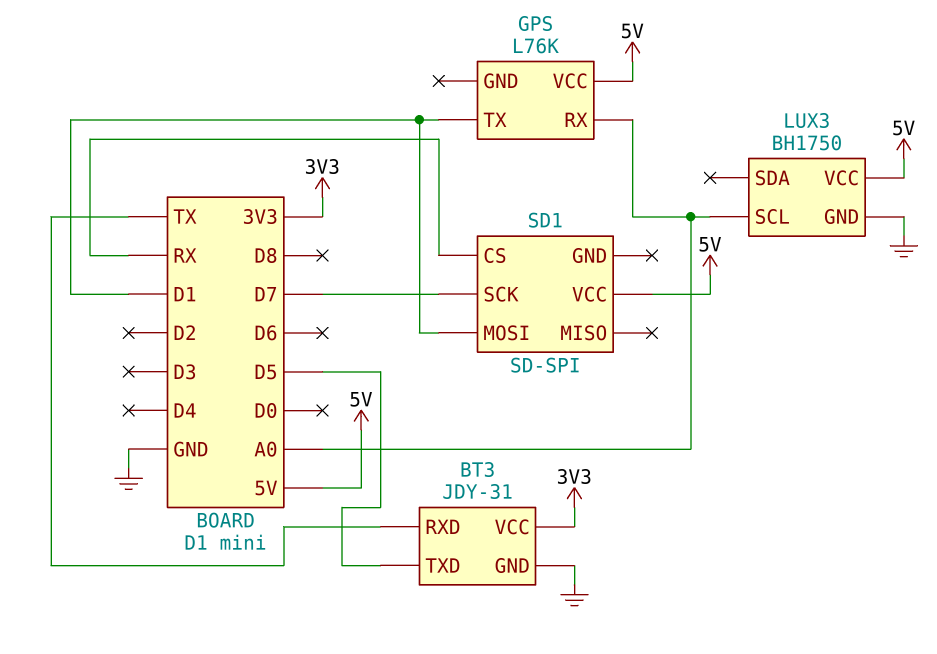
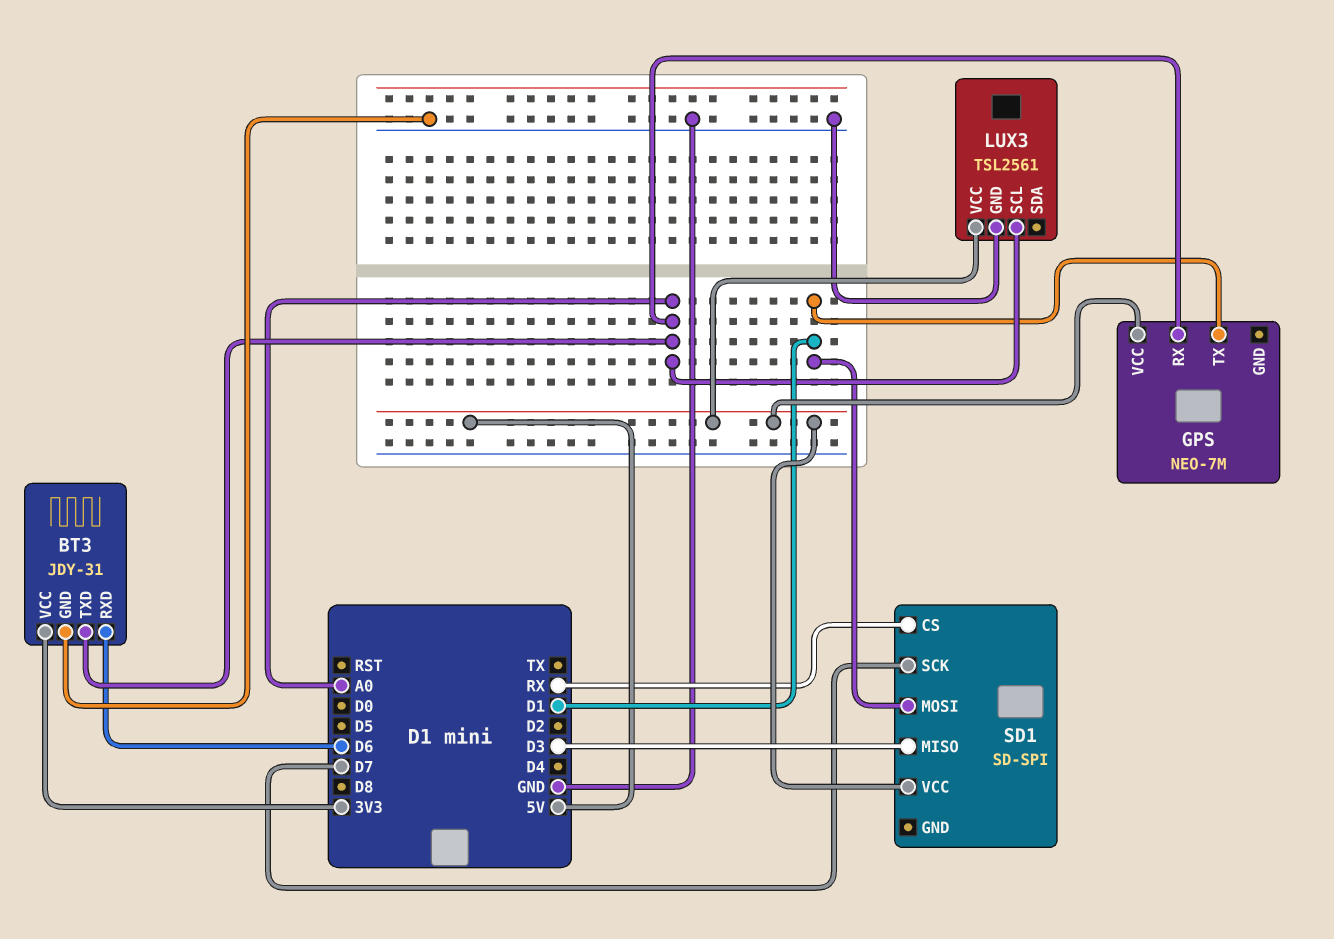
BT3 pin RXD: TX -> D6
BT3 pin TXD: D5 -> A0
GPS: L76K -> NEO-7M
LUX3: BH1750 -> TSL2561
SD1 pin MISO: none -> D3

